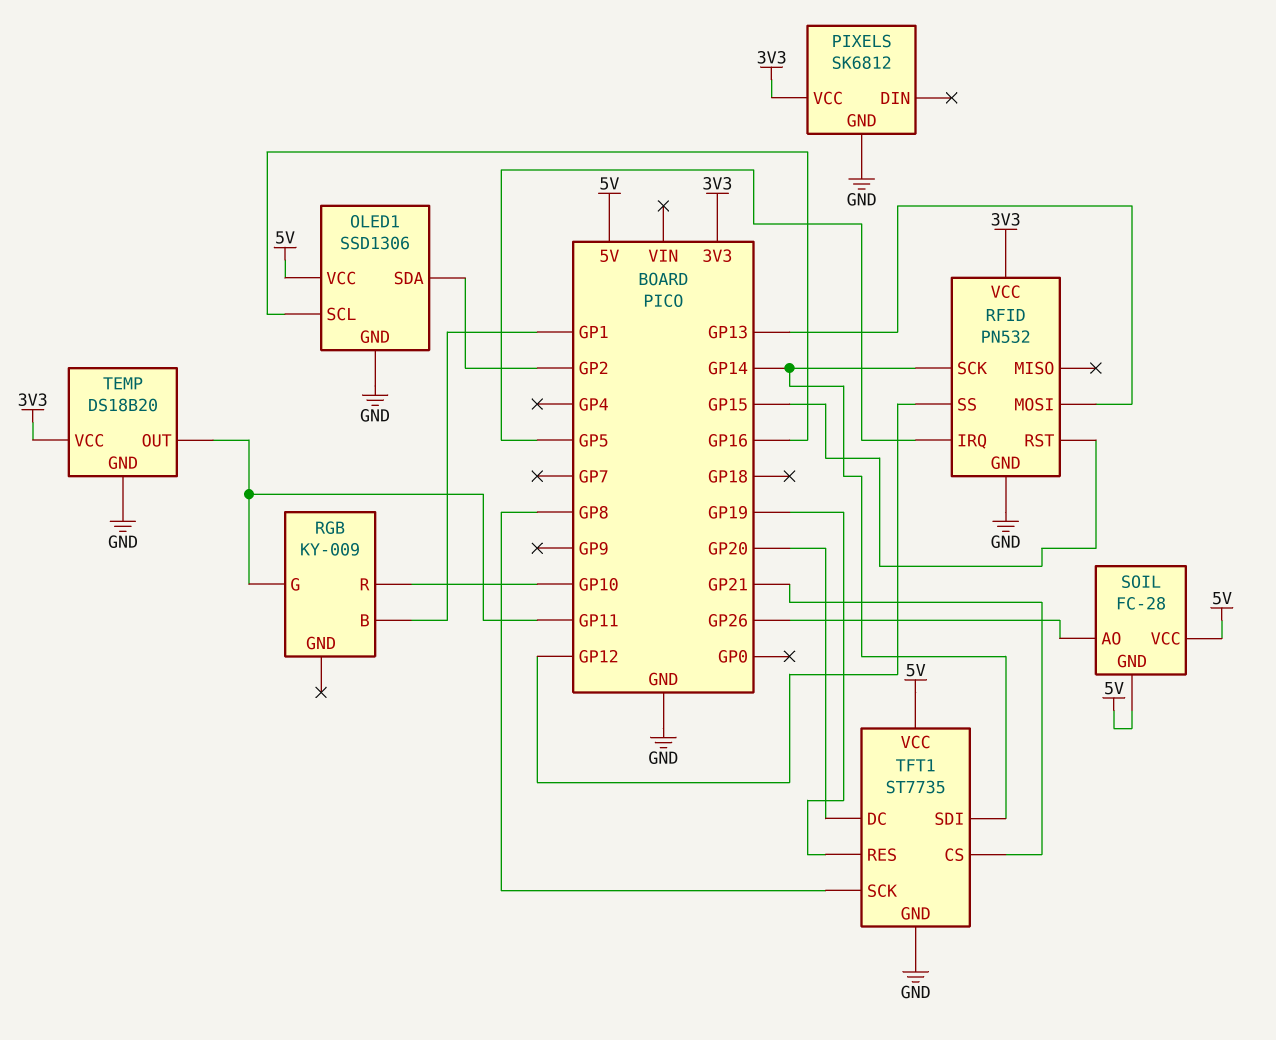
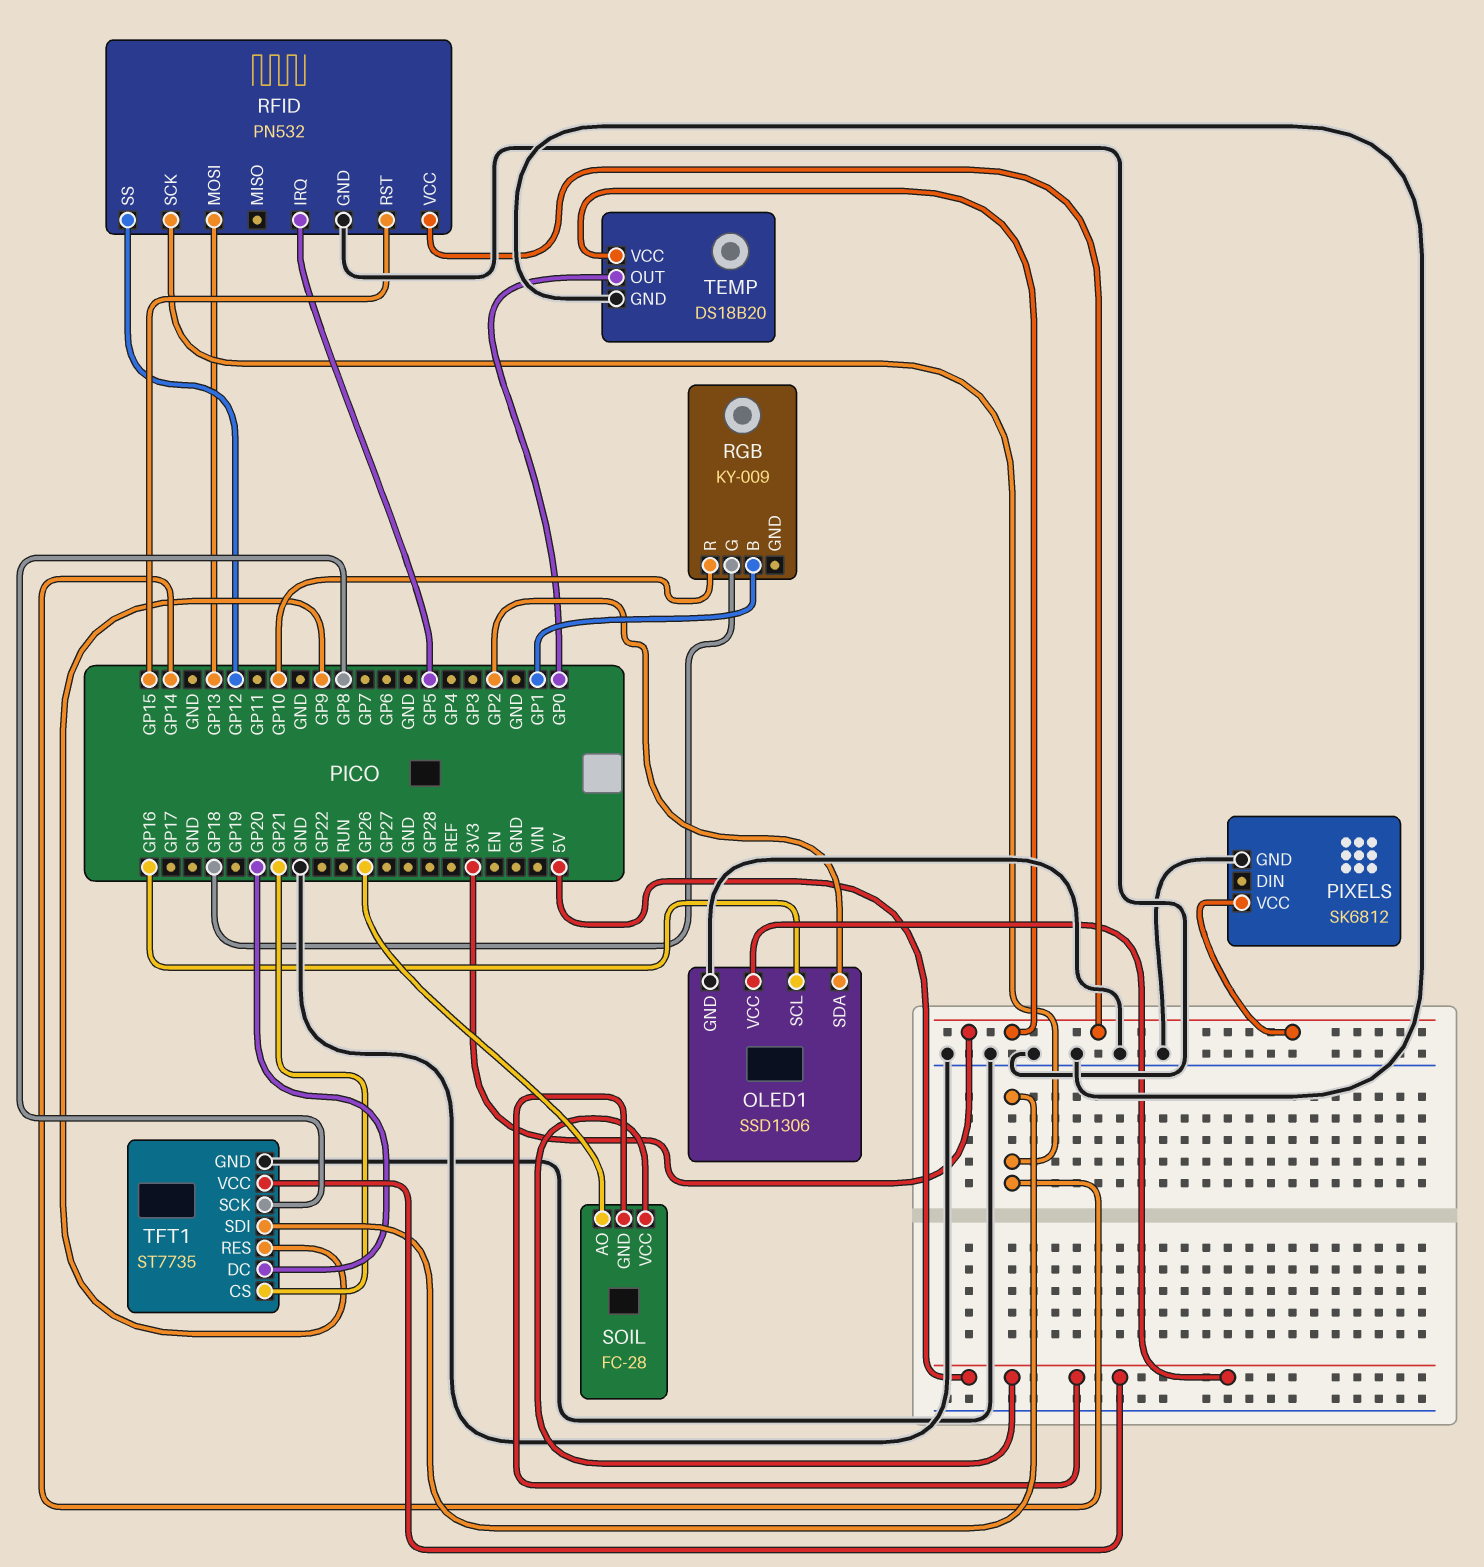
RGB pin G: GP11 -> GP18
TEMP pin OUT: GP11 -> GP0
TFT1 pin RES: GP19 -> GP9

